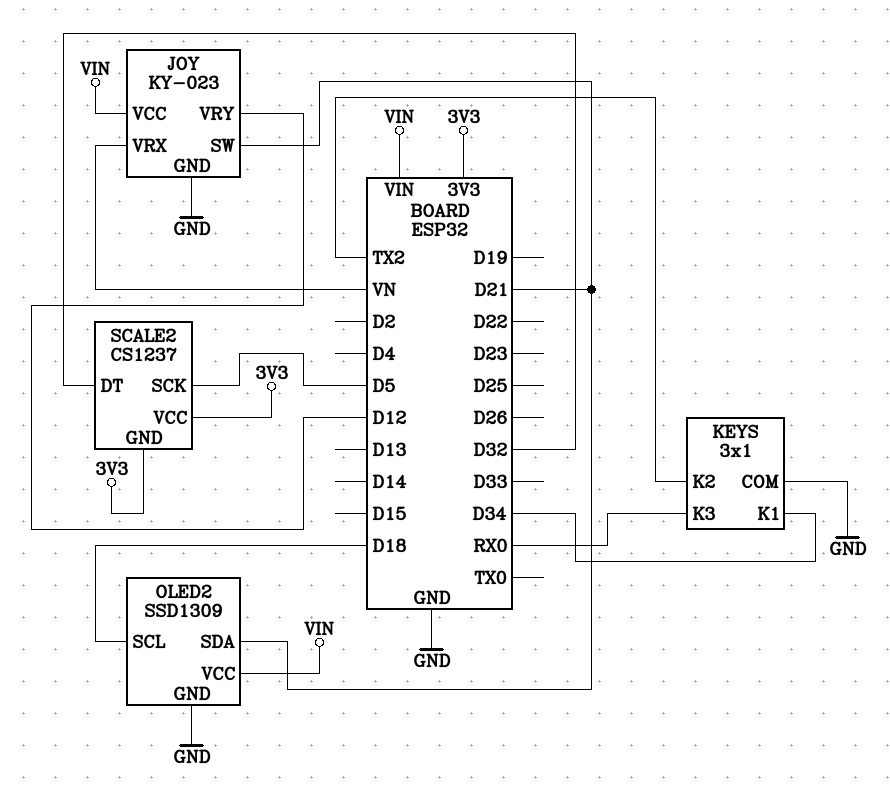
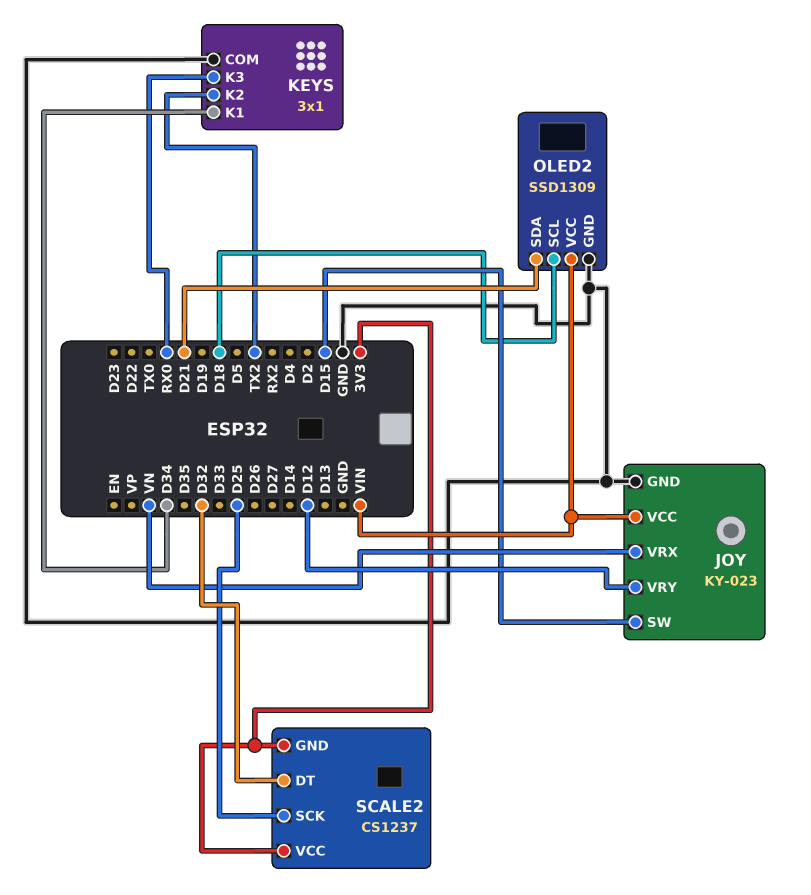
JOY pin SW: D21 -> D15
SCALE2 pin SCK: D5 -> D25

